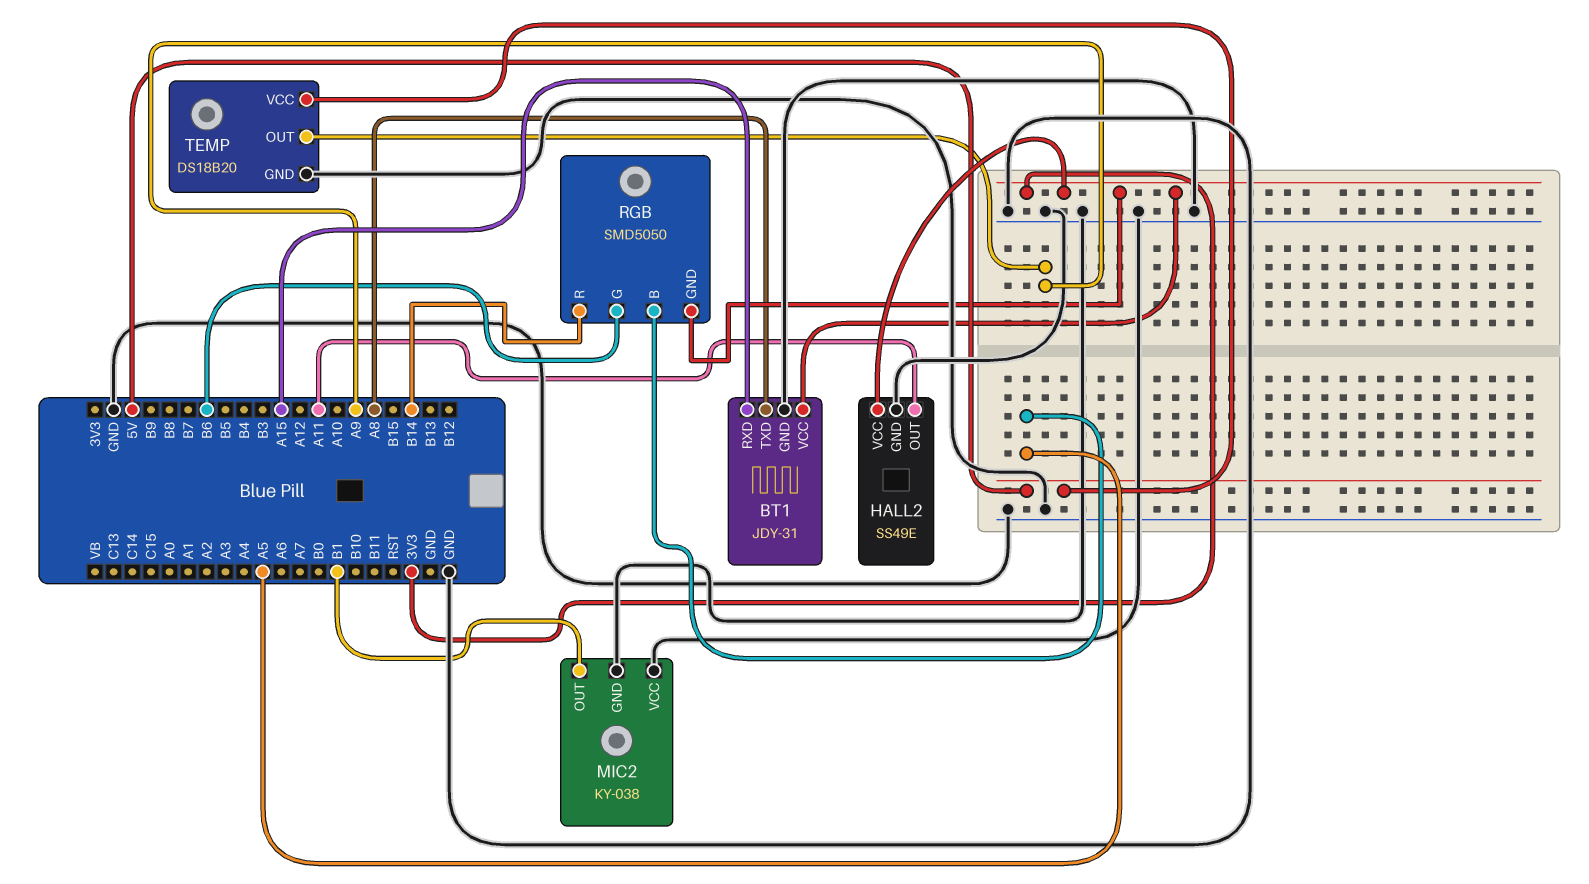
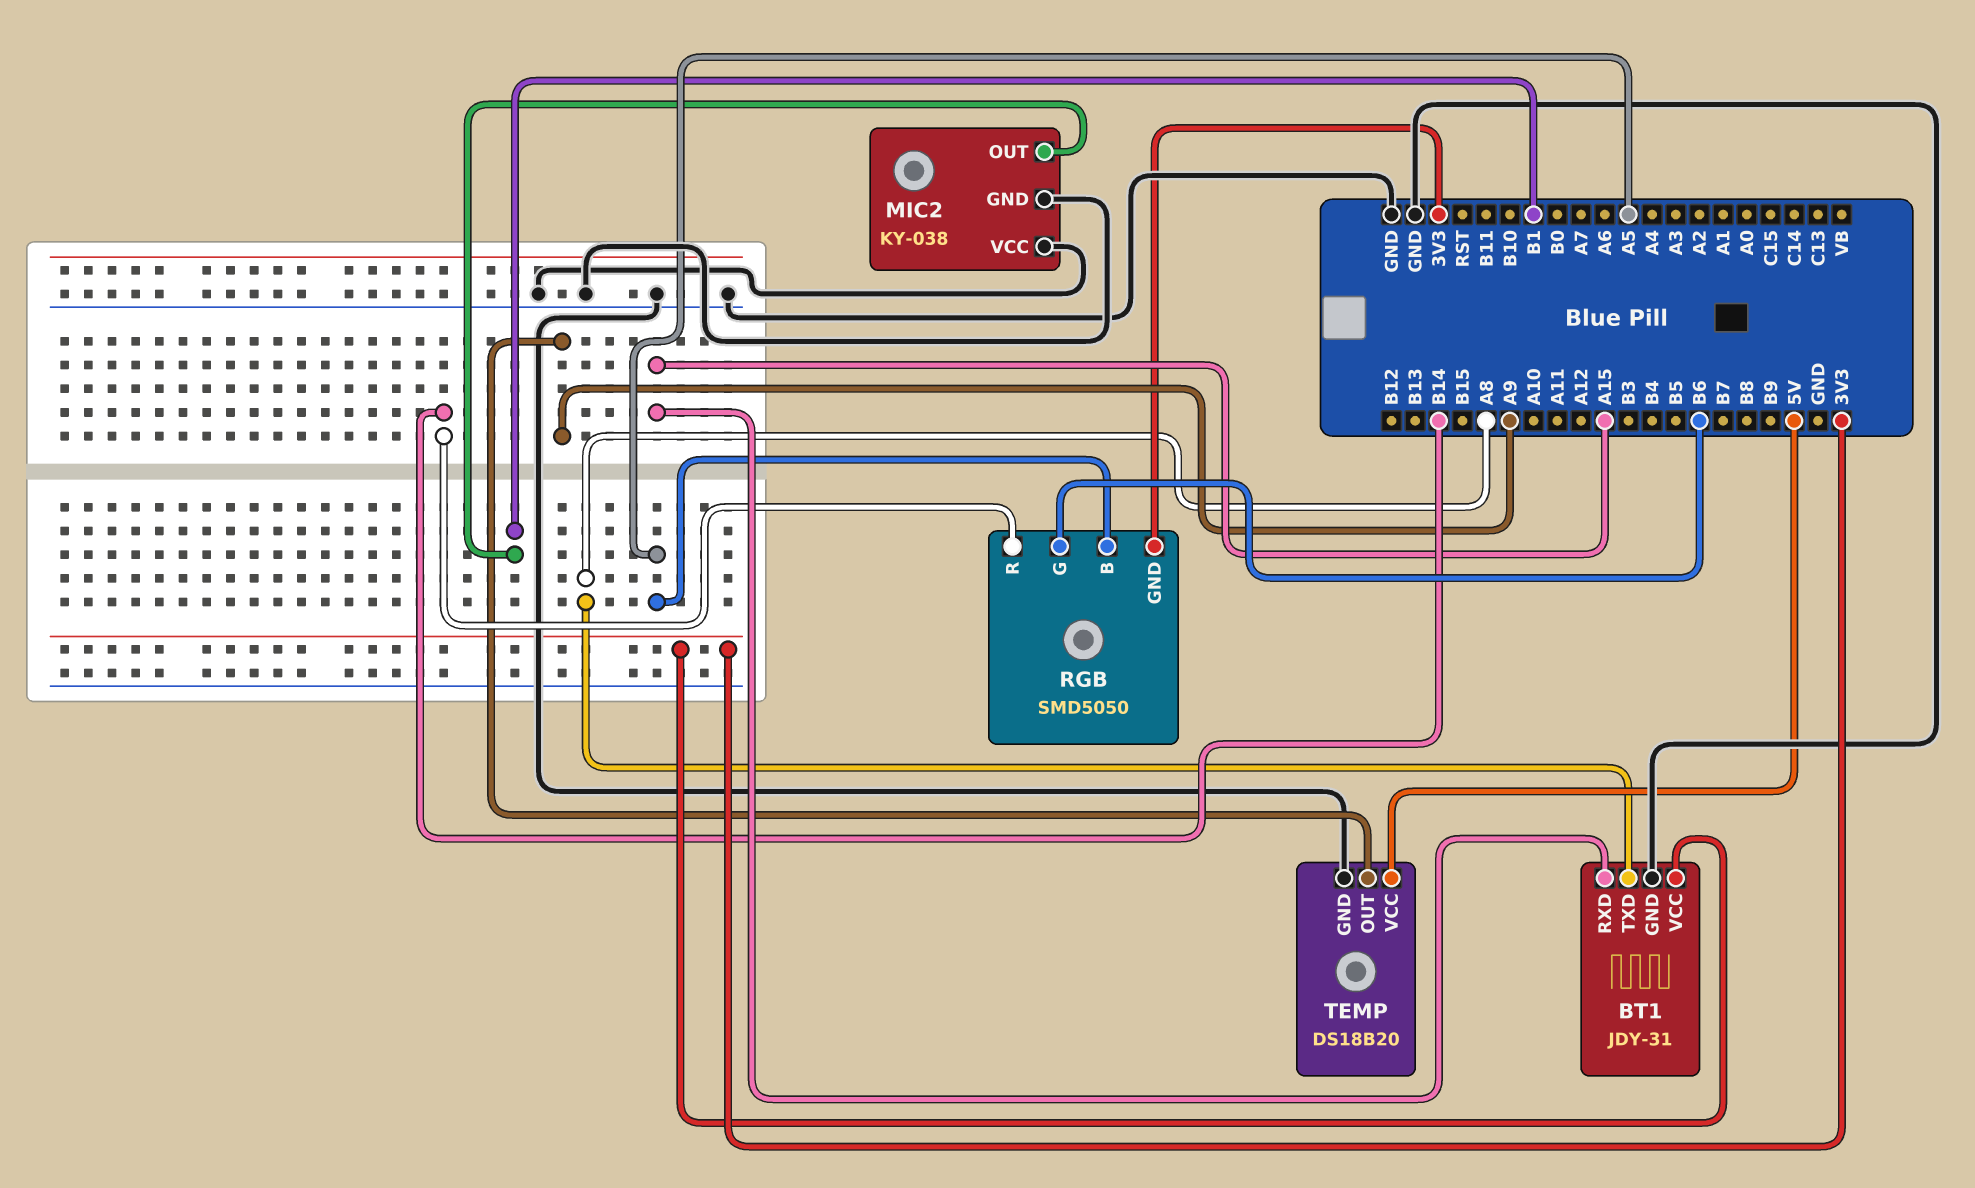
HALL2: SS49E -> none
HALL2 pin GND: GND -> none
HALL2 pin OUT: A11 -> none
HALL2 pin VCC: 3V3 -> none

